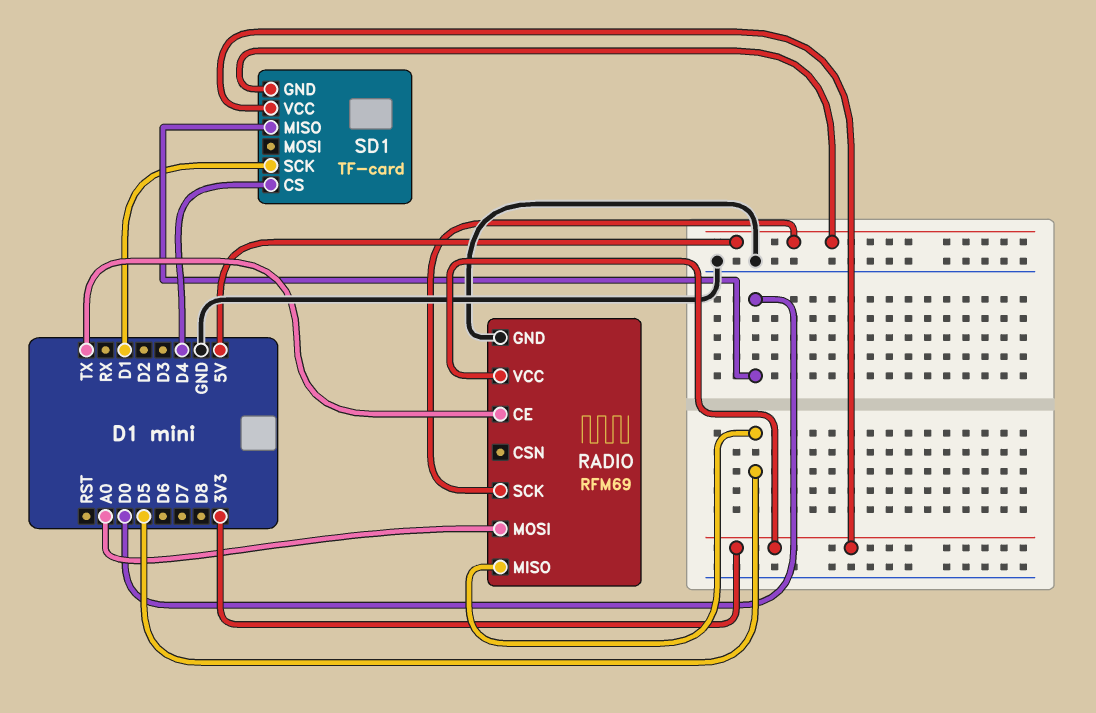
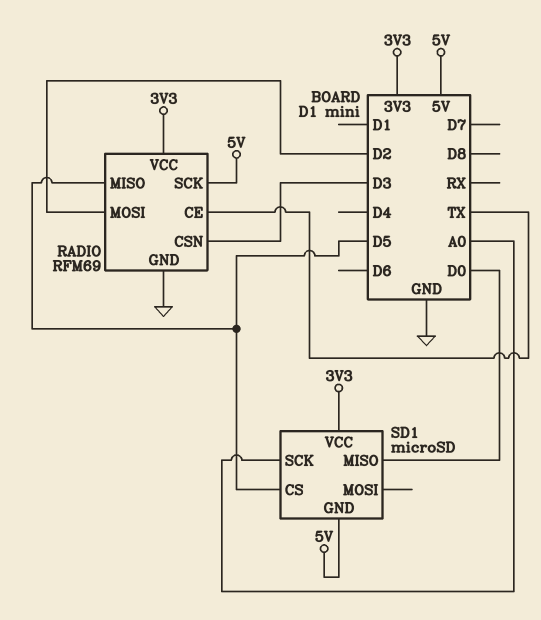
RADIO pin CSN: none -> D3
RADIO pin MOSI: A0 -> D2
SD1: TF-card -> microSD
SD1 pin CS: D4 -> D5
SD1 pin SCK: D1 -> A0

